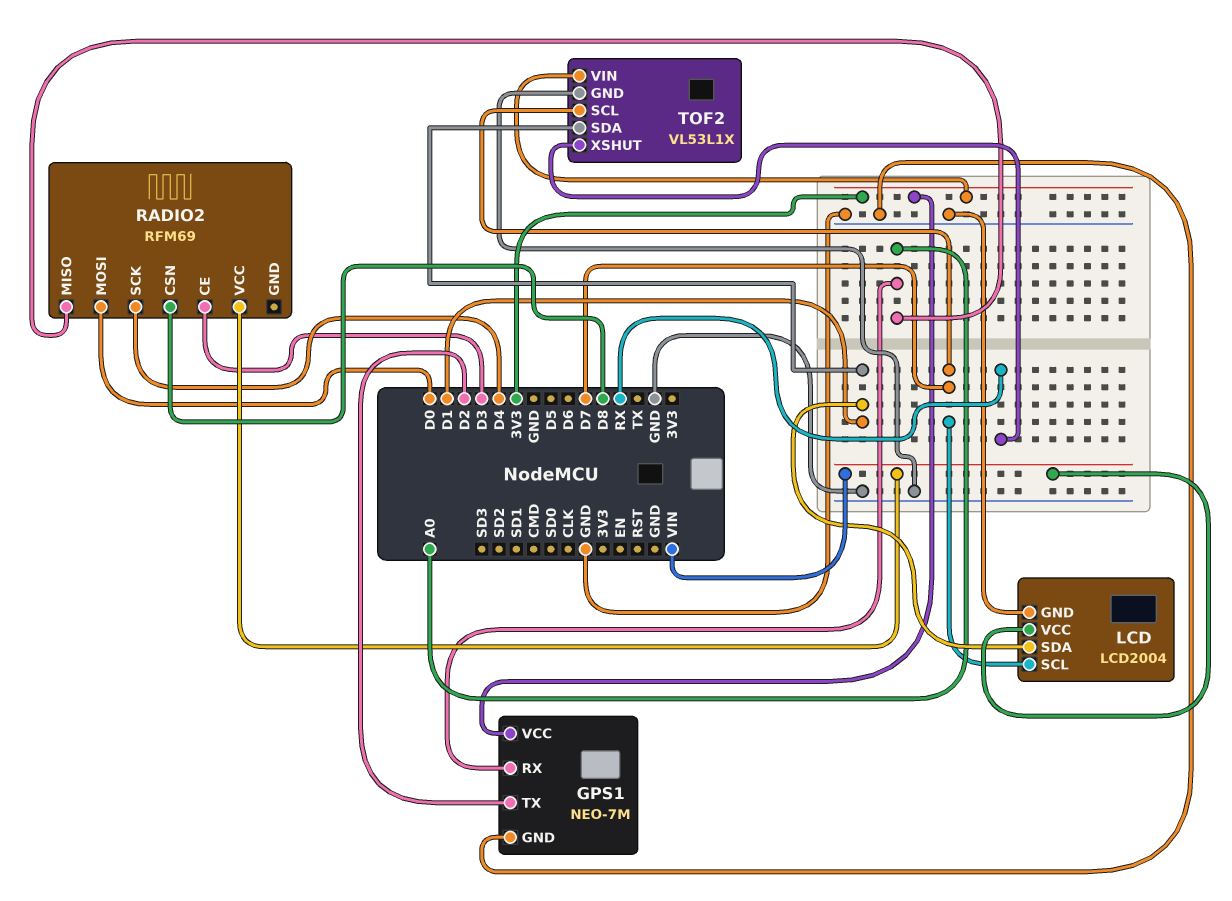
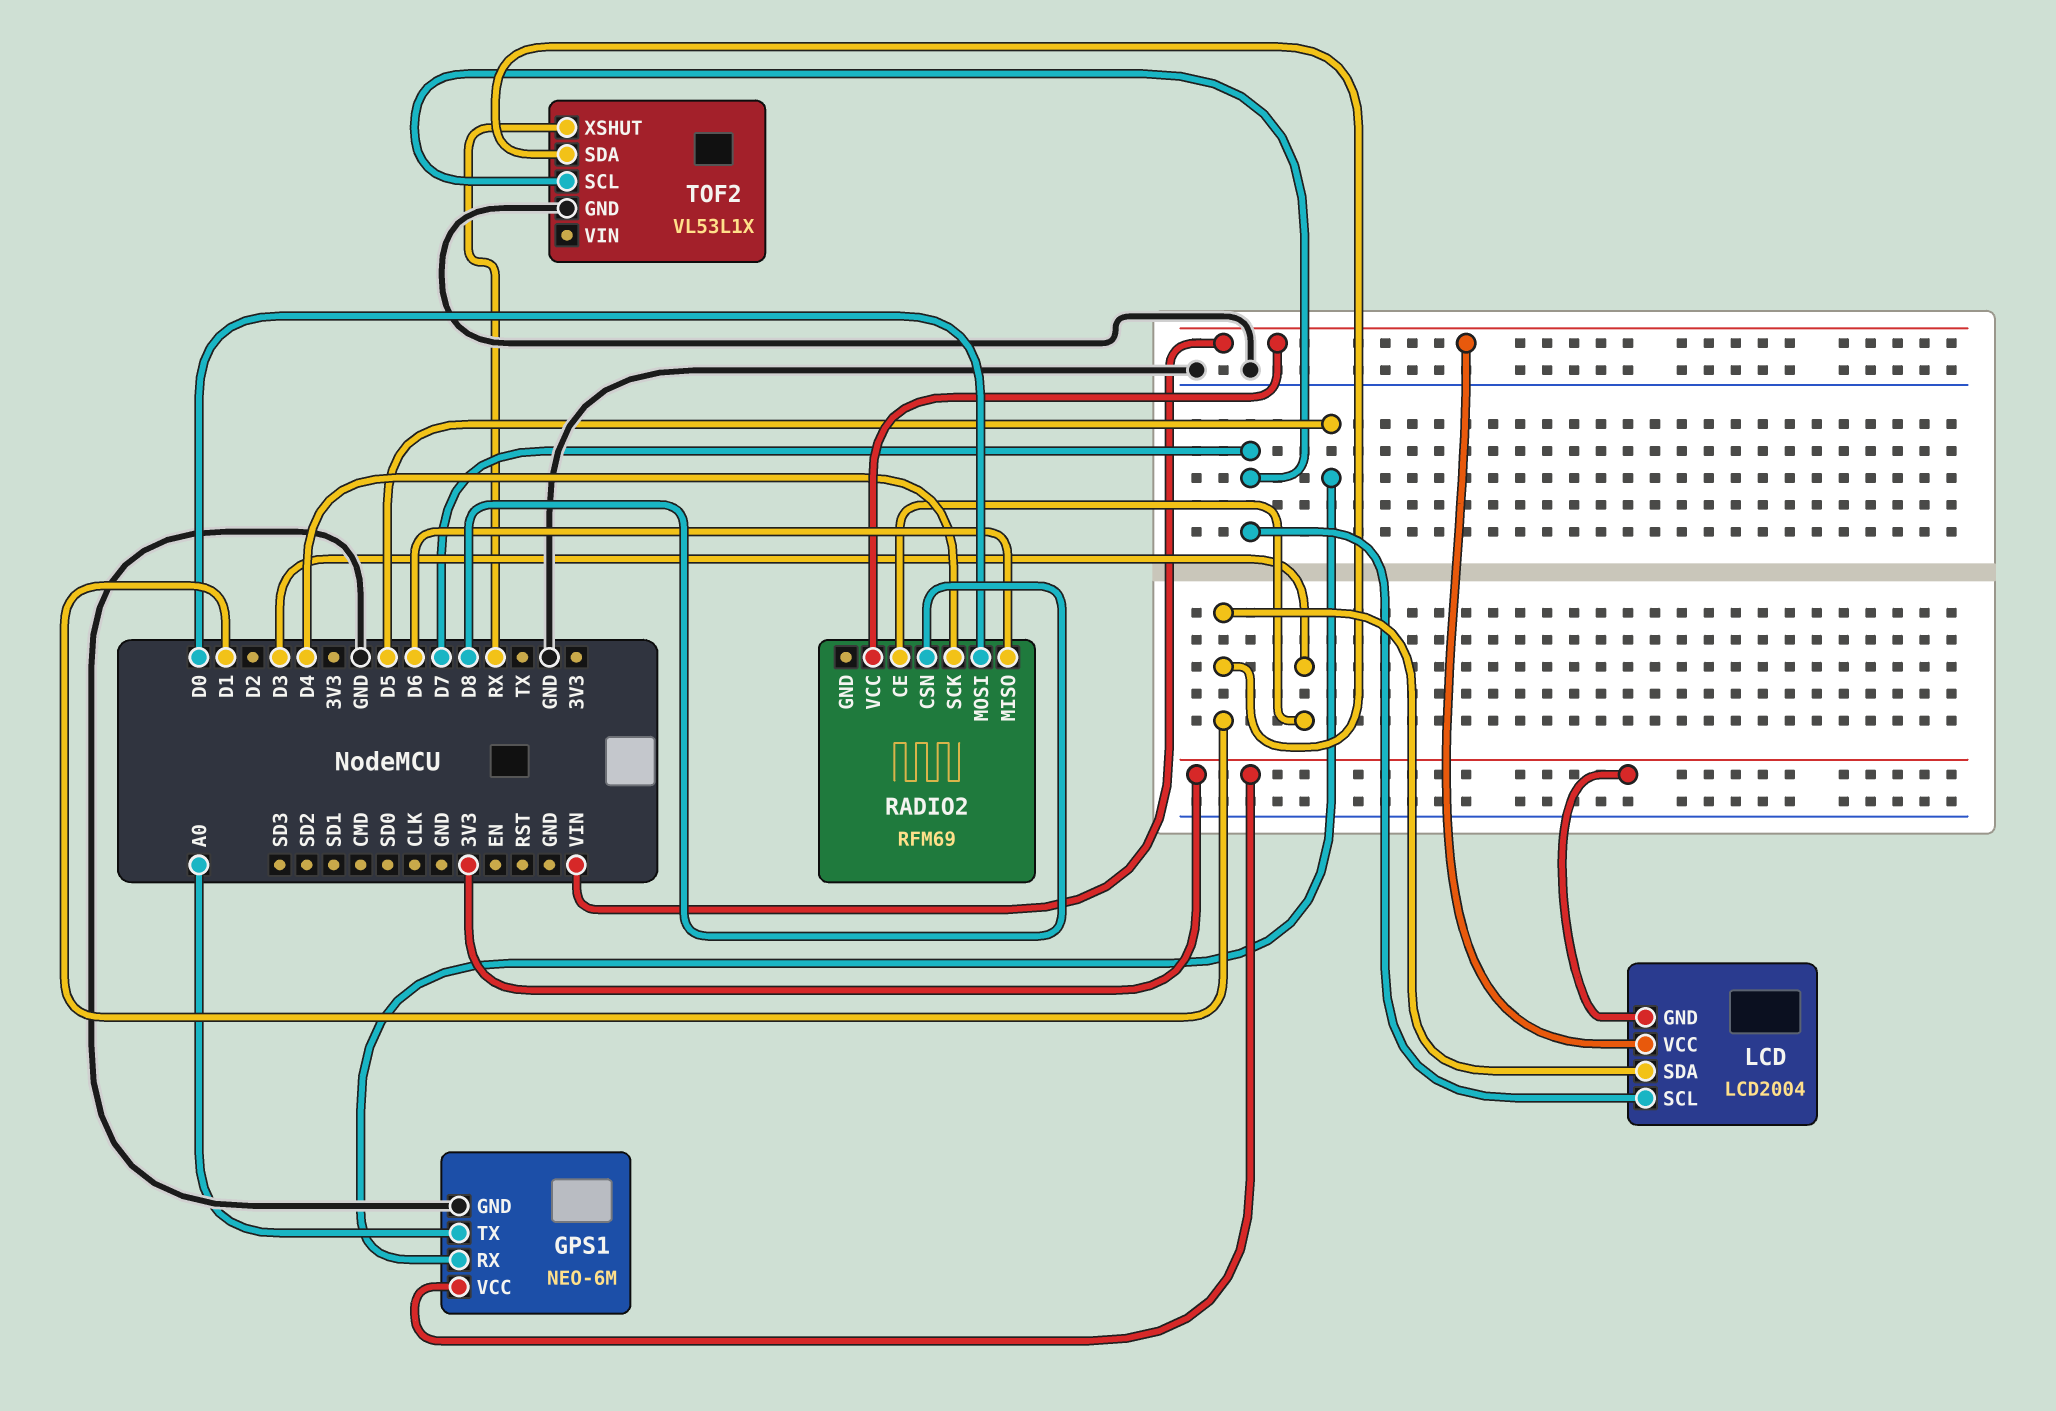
GPS1: NEO-7M -> NEO-6M
GPS1 pin RX: A0 -> D5
GPS1 pin TX: D2 -> A0
LCD pin GND: GND -> 3V3
RADIO2 pin MISO: A0 -> D6
TOF2 pin VIN: 3V3 -> none

